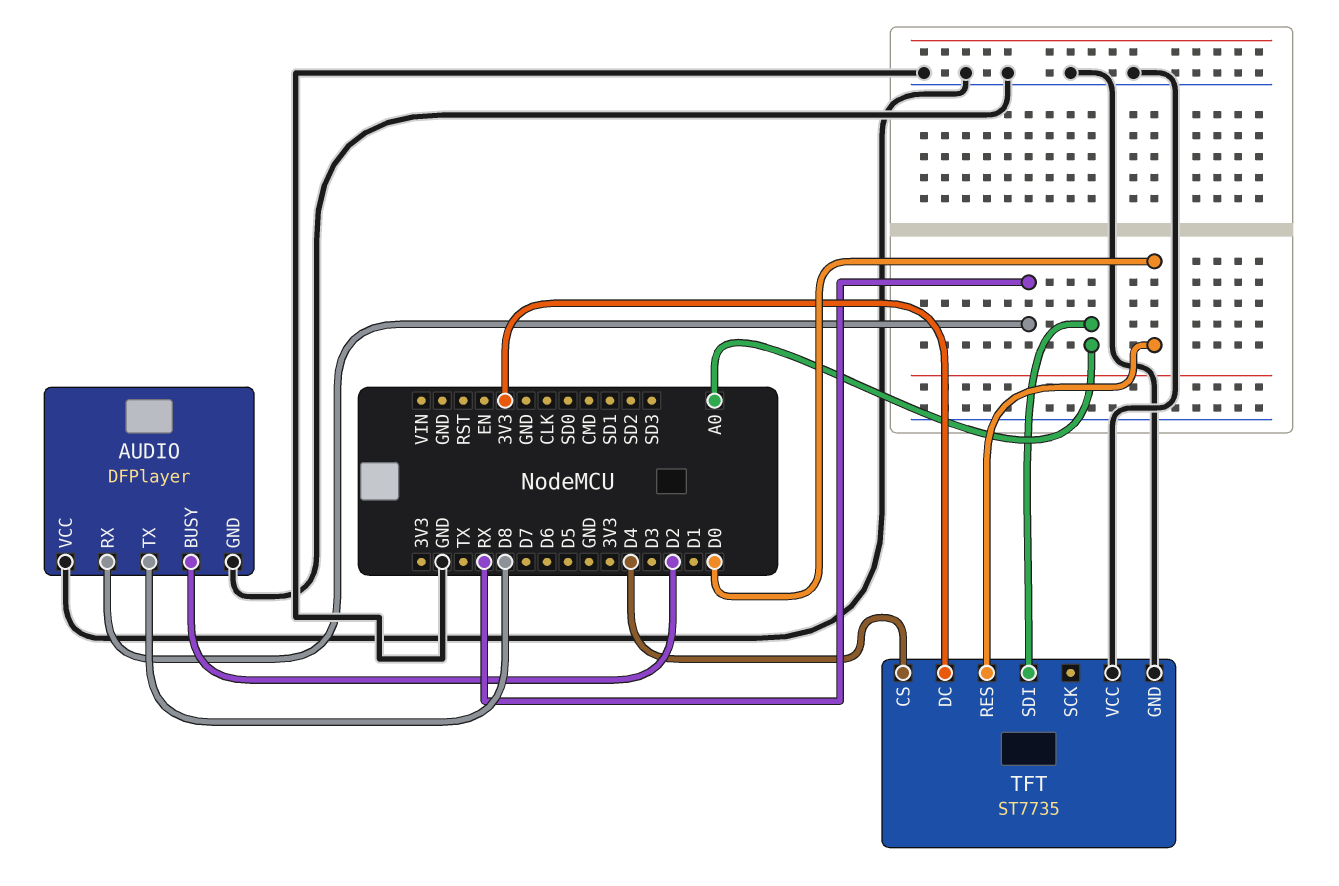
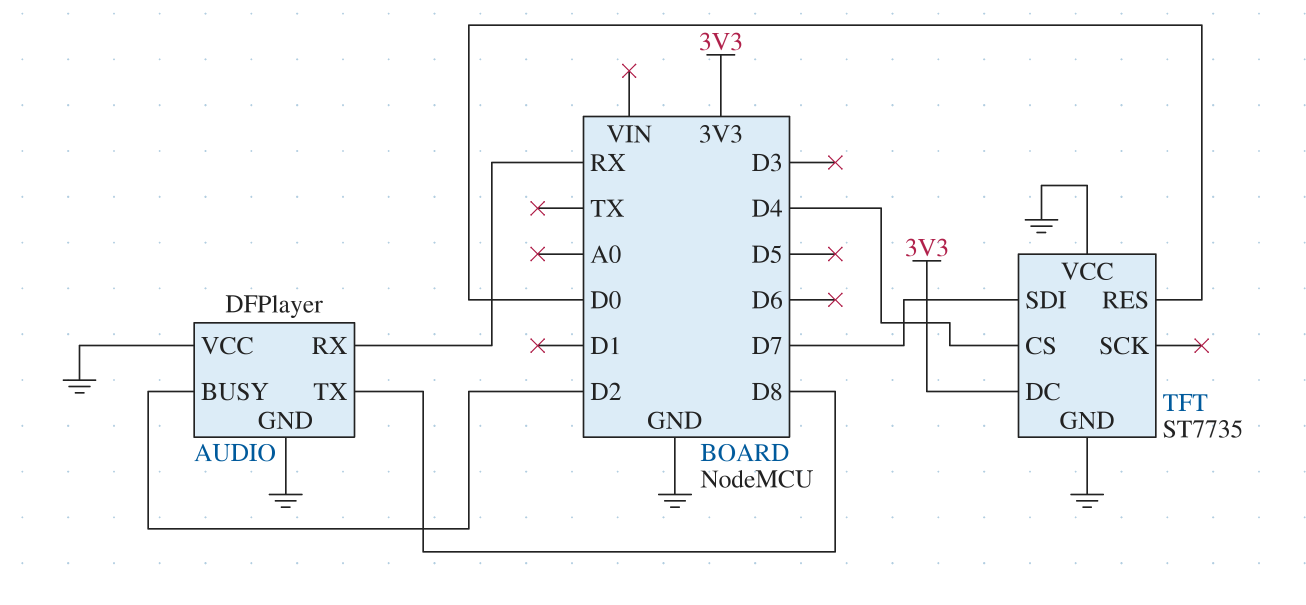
TFT pin SDI: A0 -> D7

